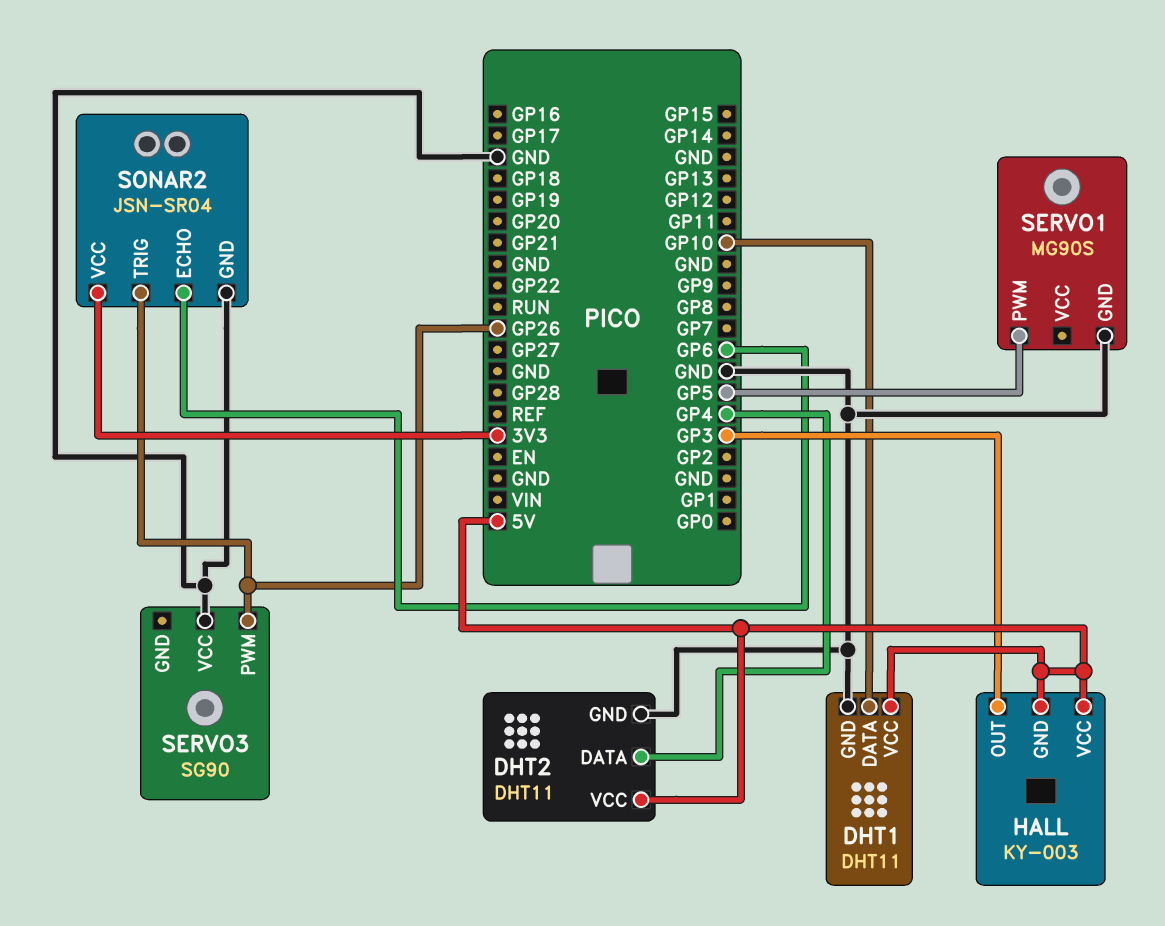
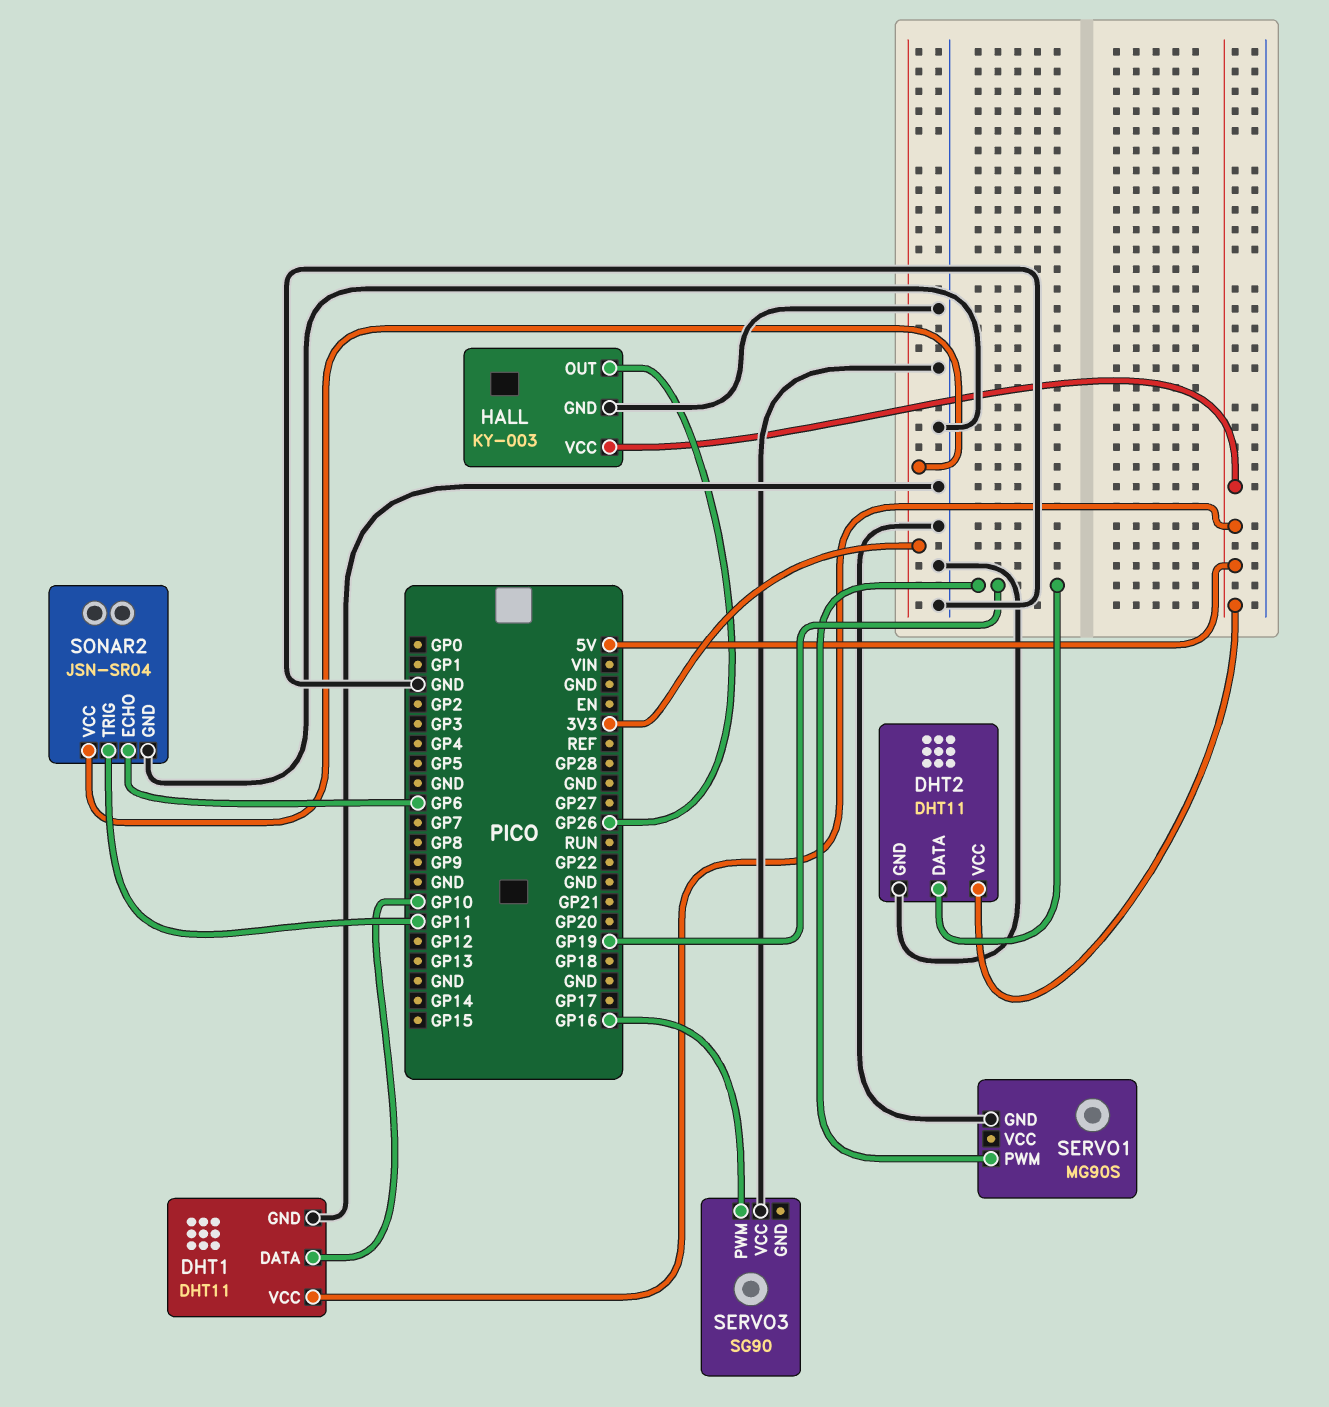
DHT2 pin DATA: GP4 -> GP19
HALL pin GND: 5V -> GND
HALL pin OUT: GP3 -> GP26
SERVO1 pin PWM: GP5 -> GP19
SERVO3 pin PWM: GP26 -> GP16
SONAR2 pin TRIG: GP26 -> GP11

